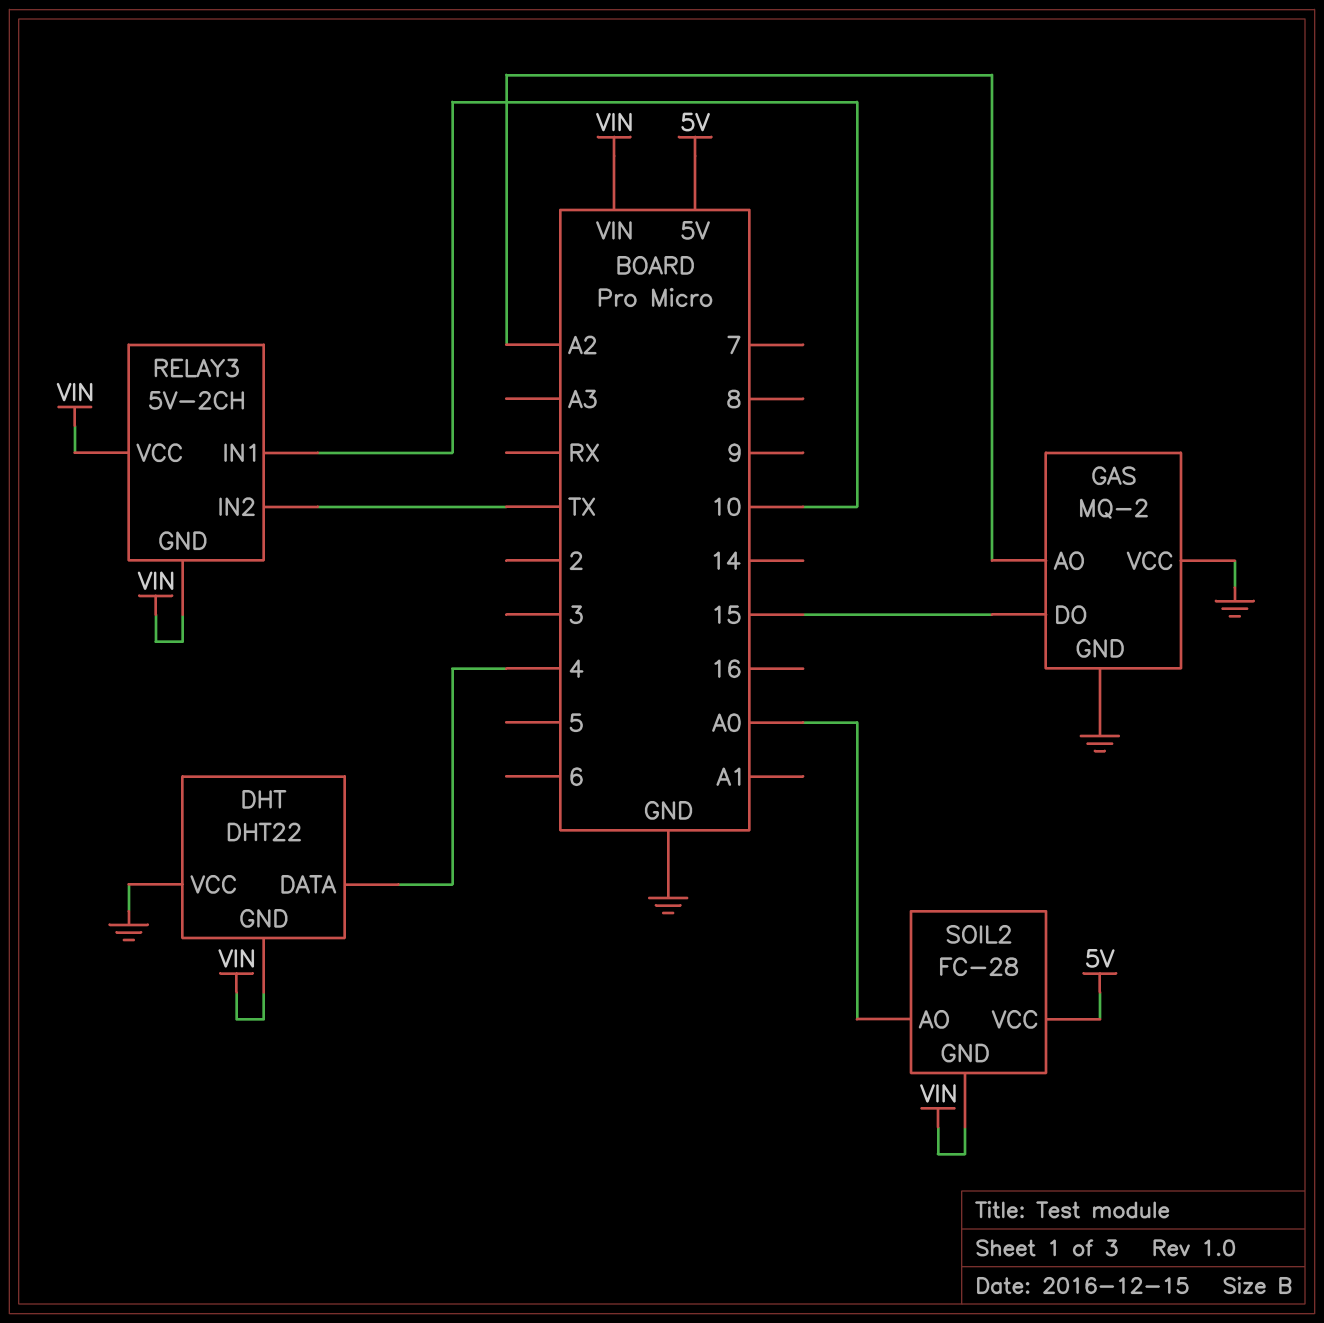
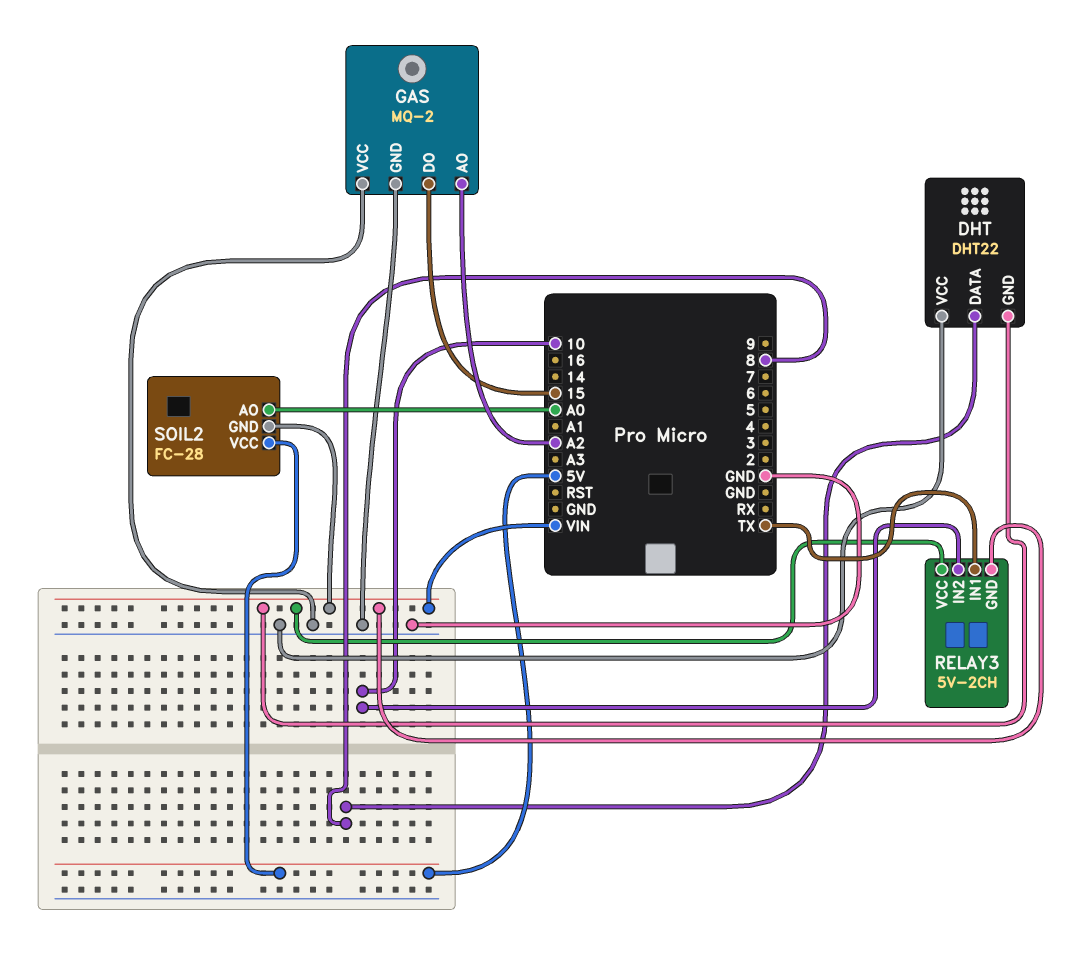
DHT pin DATA: 4 -> 8
RELAY3 pin IN1: 10 -> TX
RELAY3 pin IN2: TX -> 10

